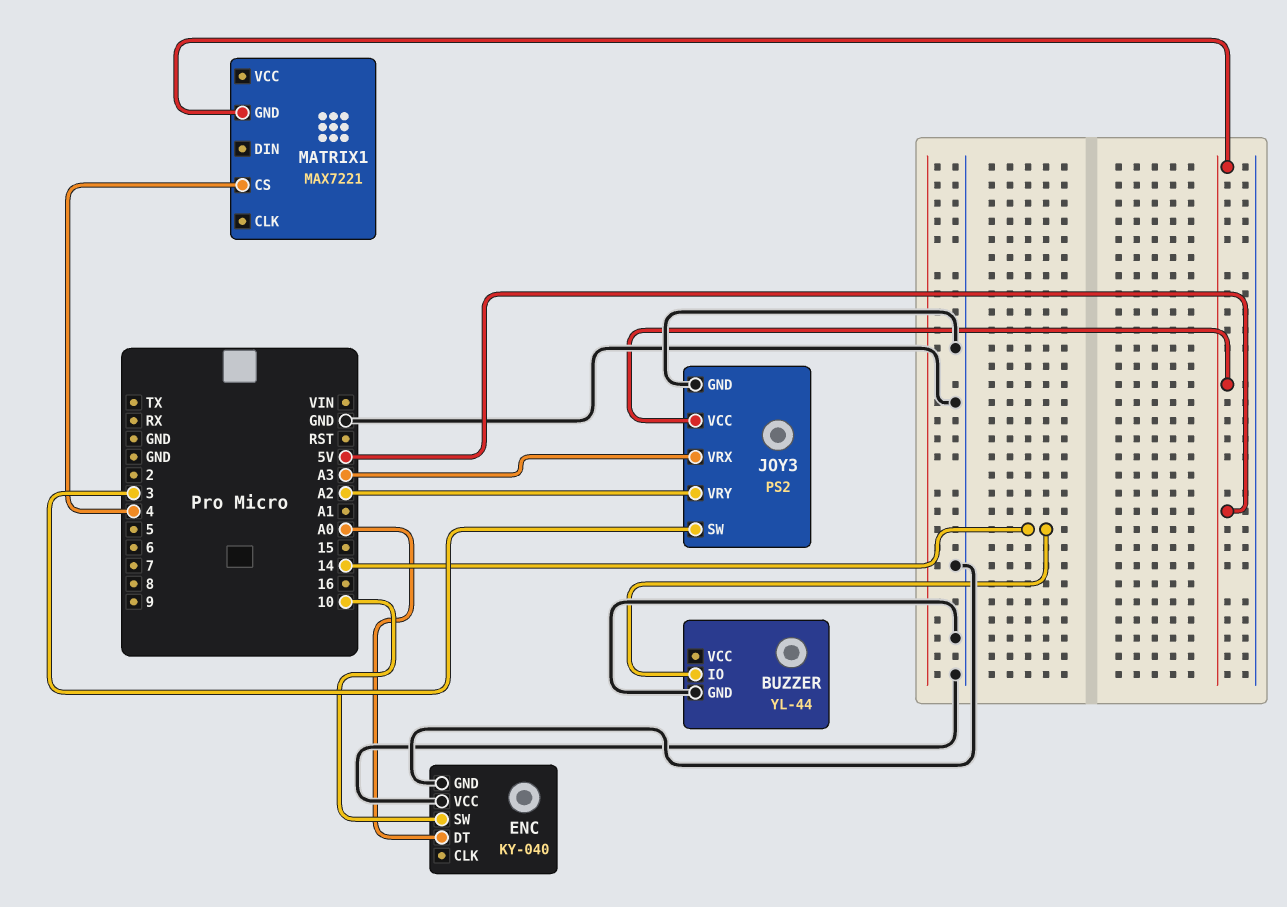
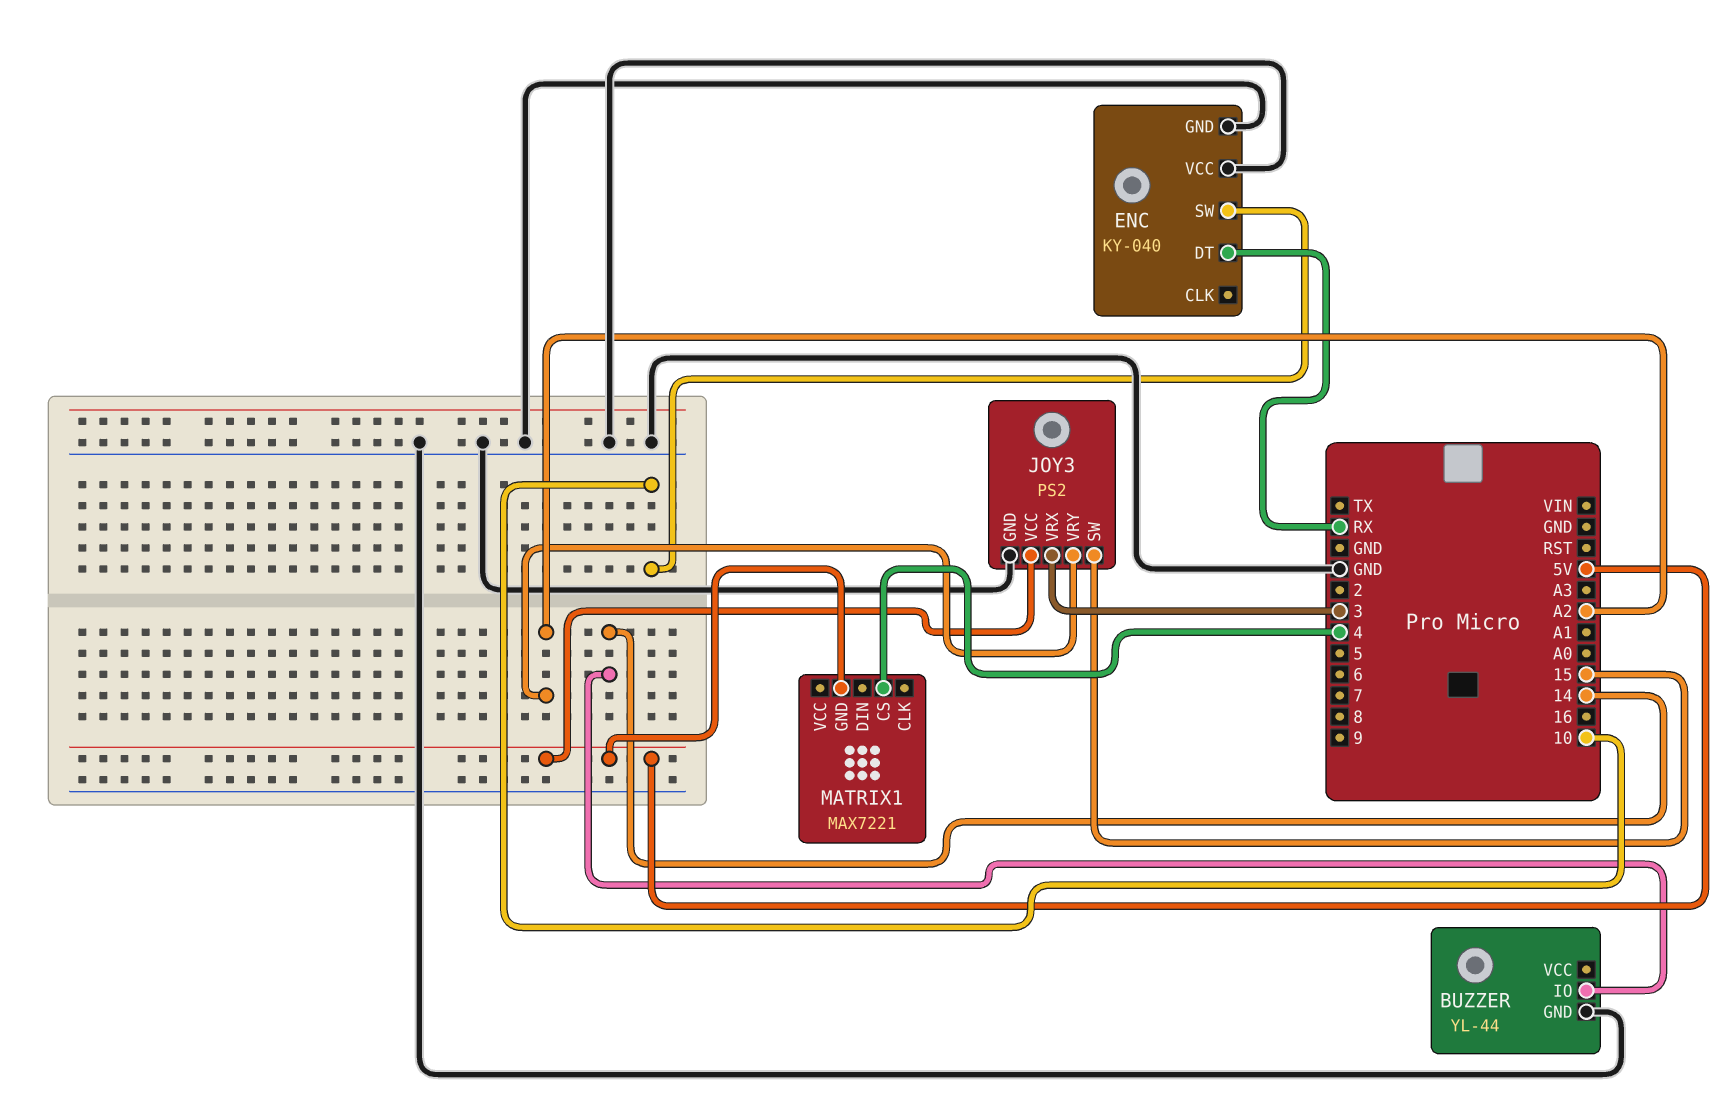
ENC pin DT: A0 -> RX
JOY3 pin SW: 3 -> 15
JOY3 pin VRX: A3 -> 3

